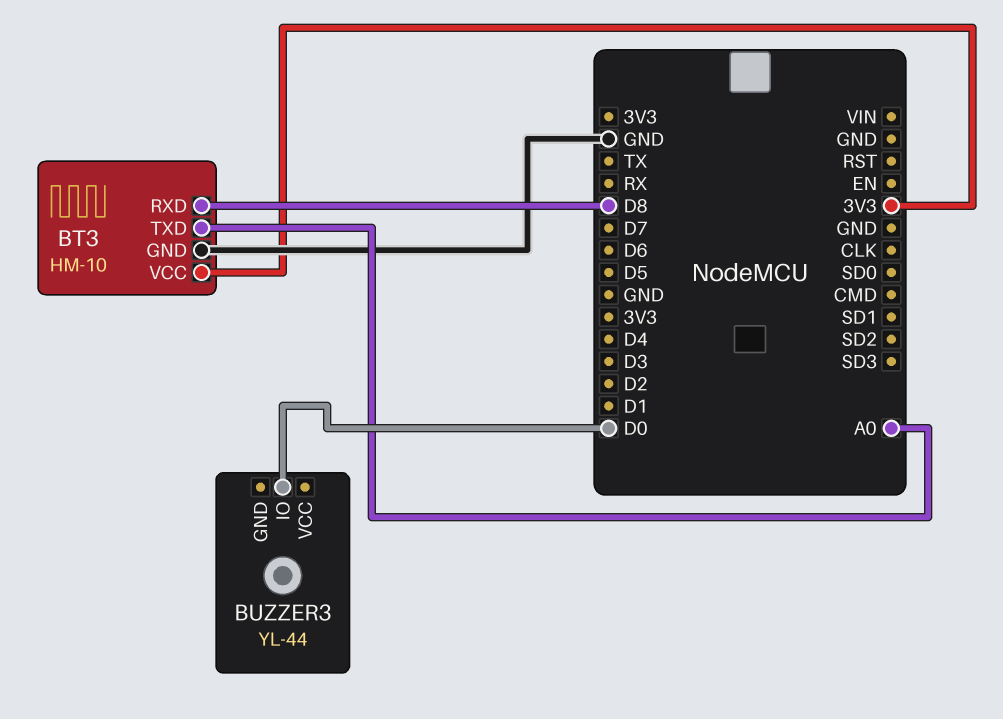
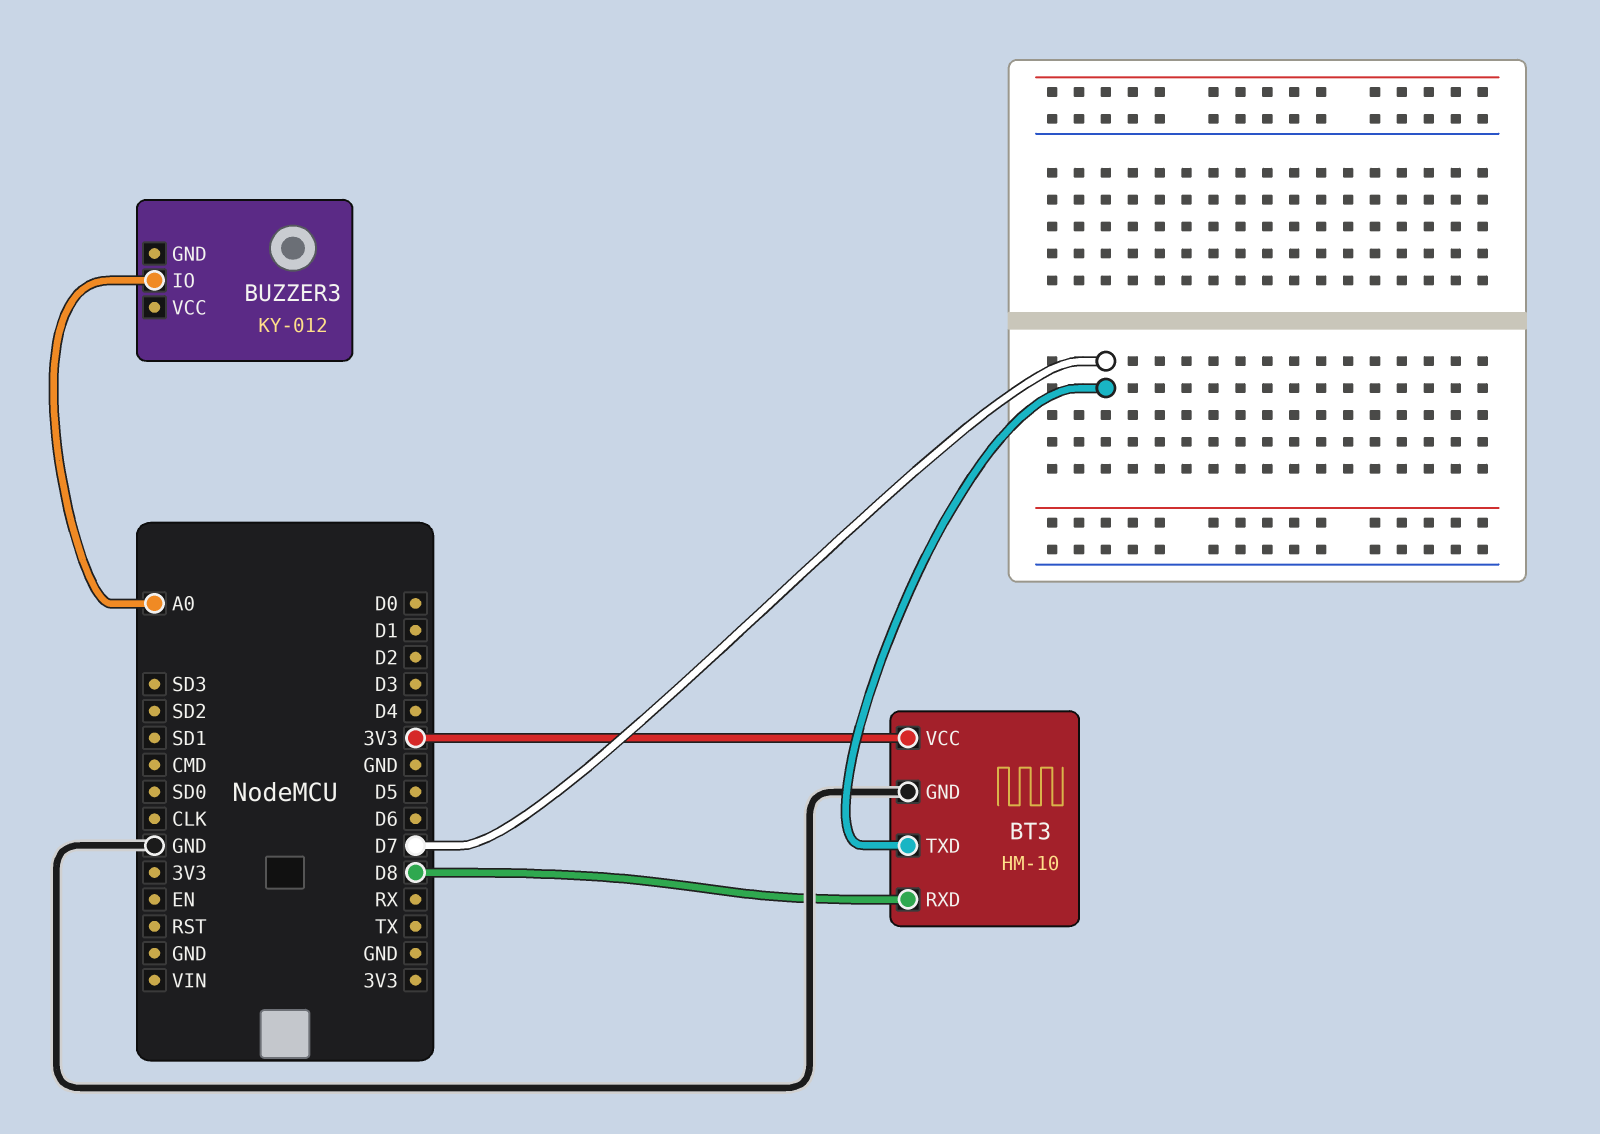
BT3 pin TXD: A0 -> D7
BUZZER3: YL-44 -> KY-012
BUZZER3 pin IO: D0 -> A0

